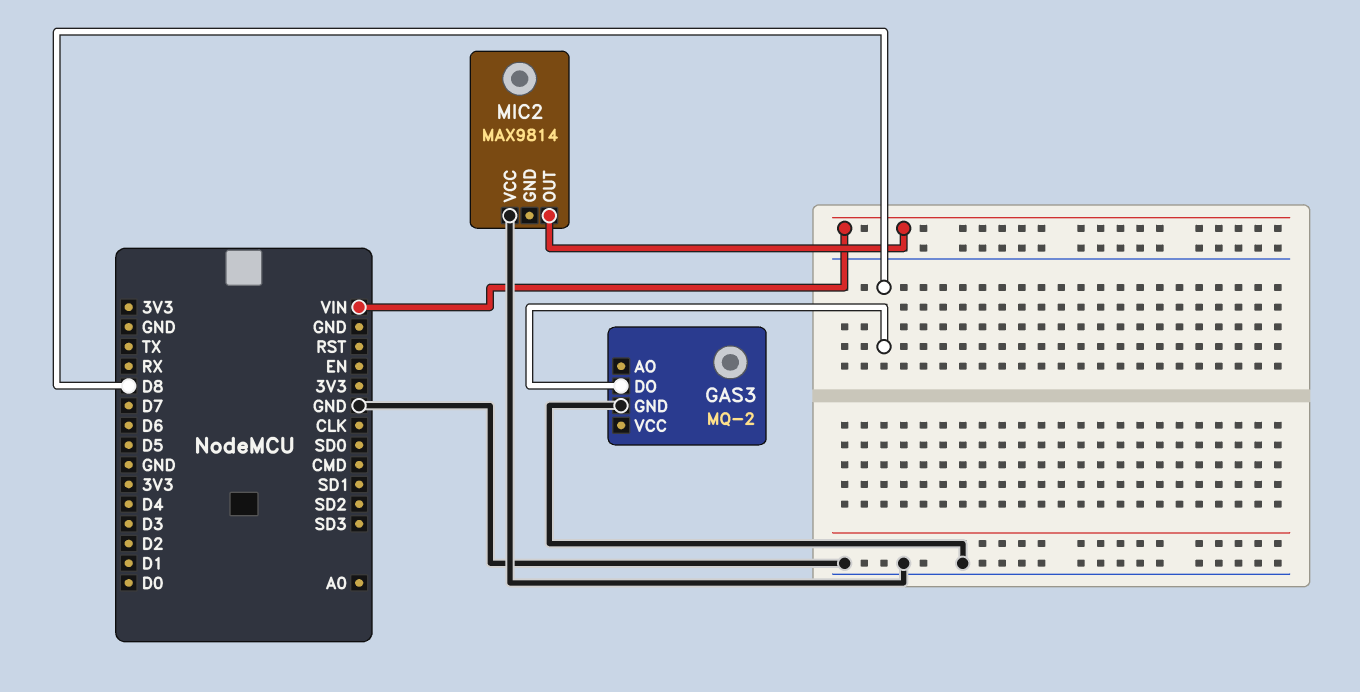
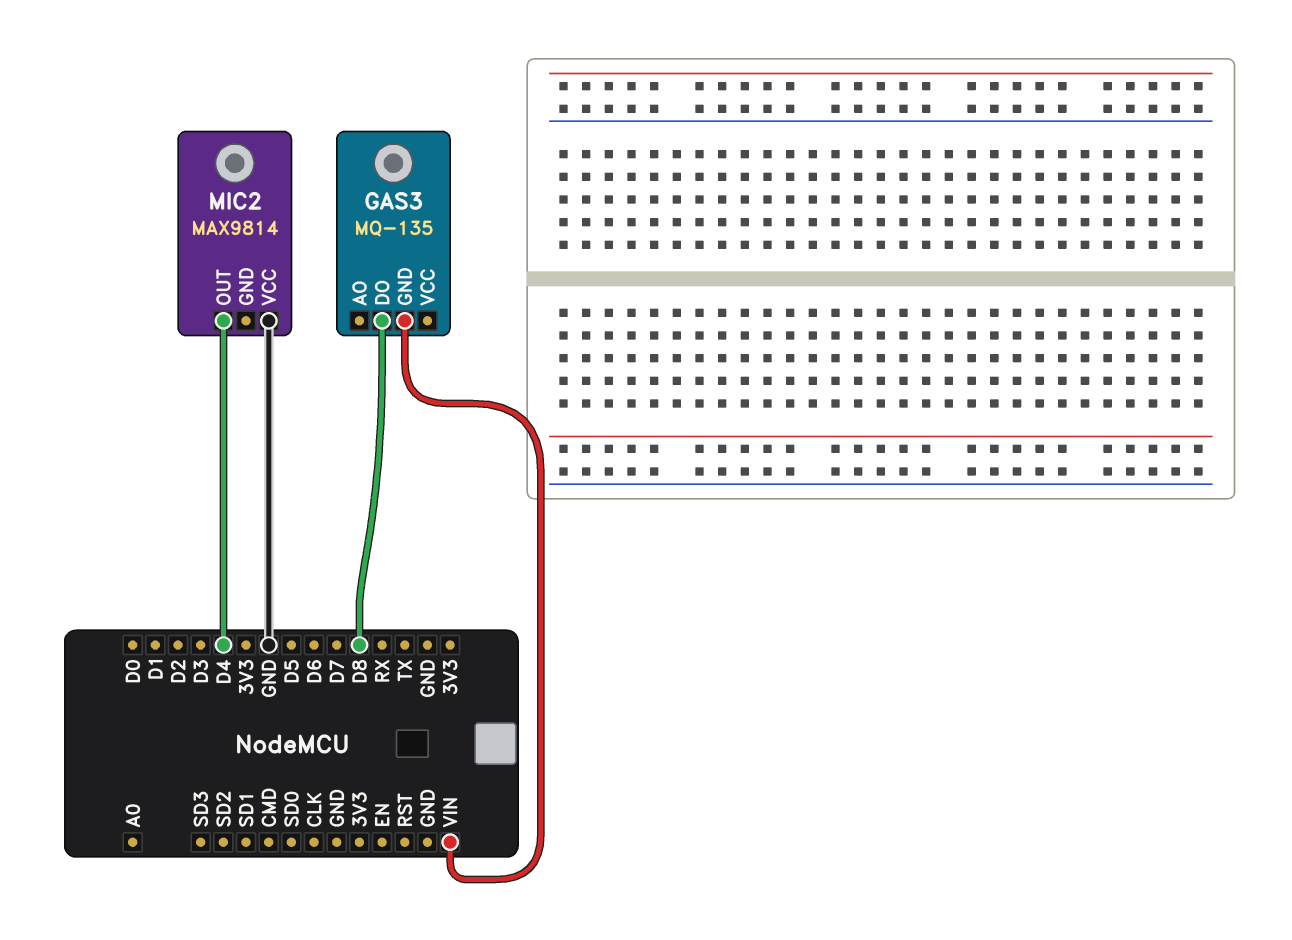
GAS3: MQ-2 -> MQ-135
GAS3 pin GND: GND -> VIN
MIC2 pin OUT: VIN -> D4

